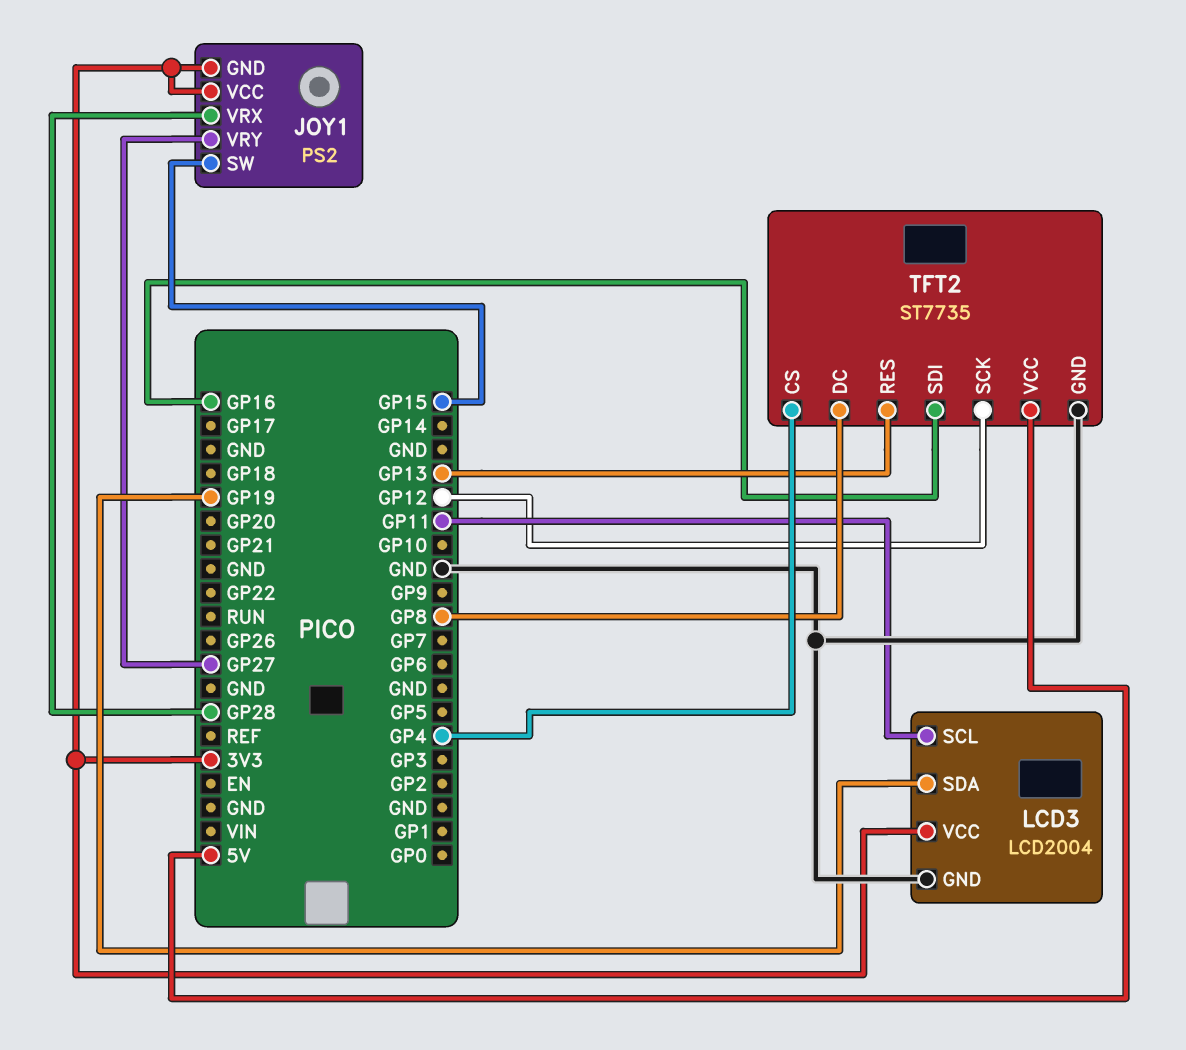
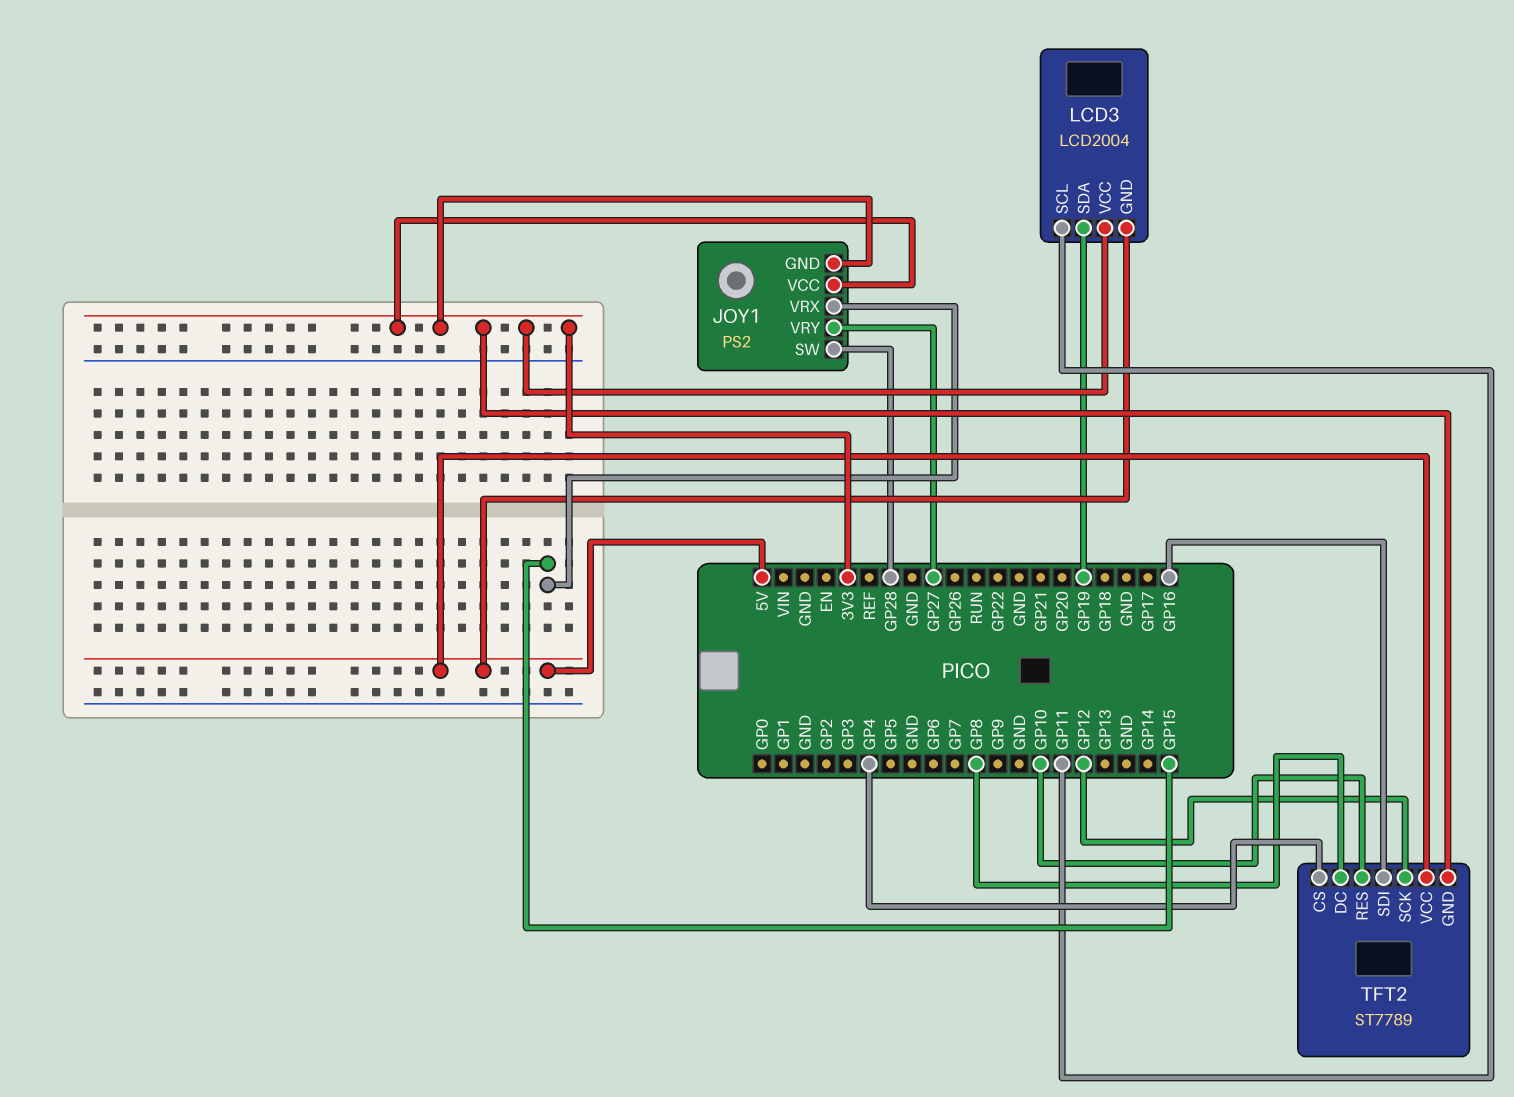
JOY1 pin SW: GP15 -> GP28
JOY1 pin VRX: GP28 -> GP15
LCD3 pin GND: GND -> 5V
TFT2: ST7735 -> ST7789
TFT2 pin GND: GND -> 3V3
TFT2 pin RES: GP13 -> GP10

